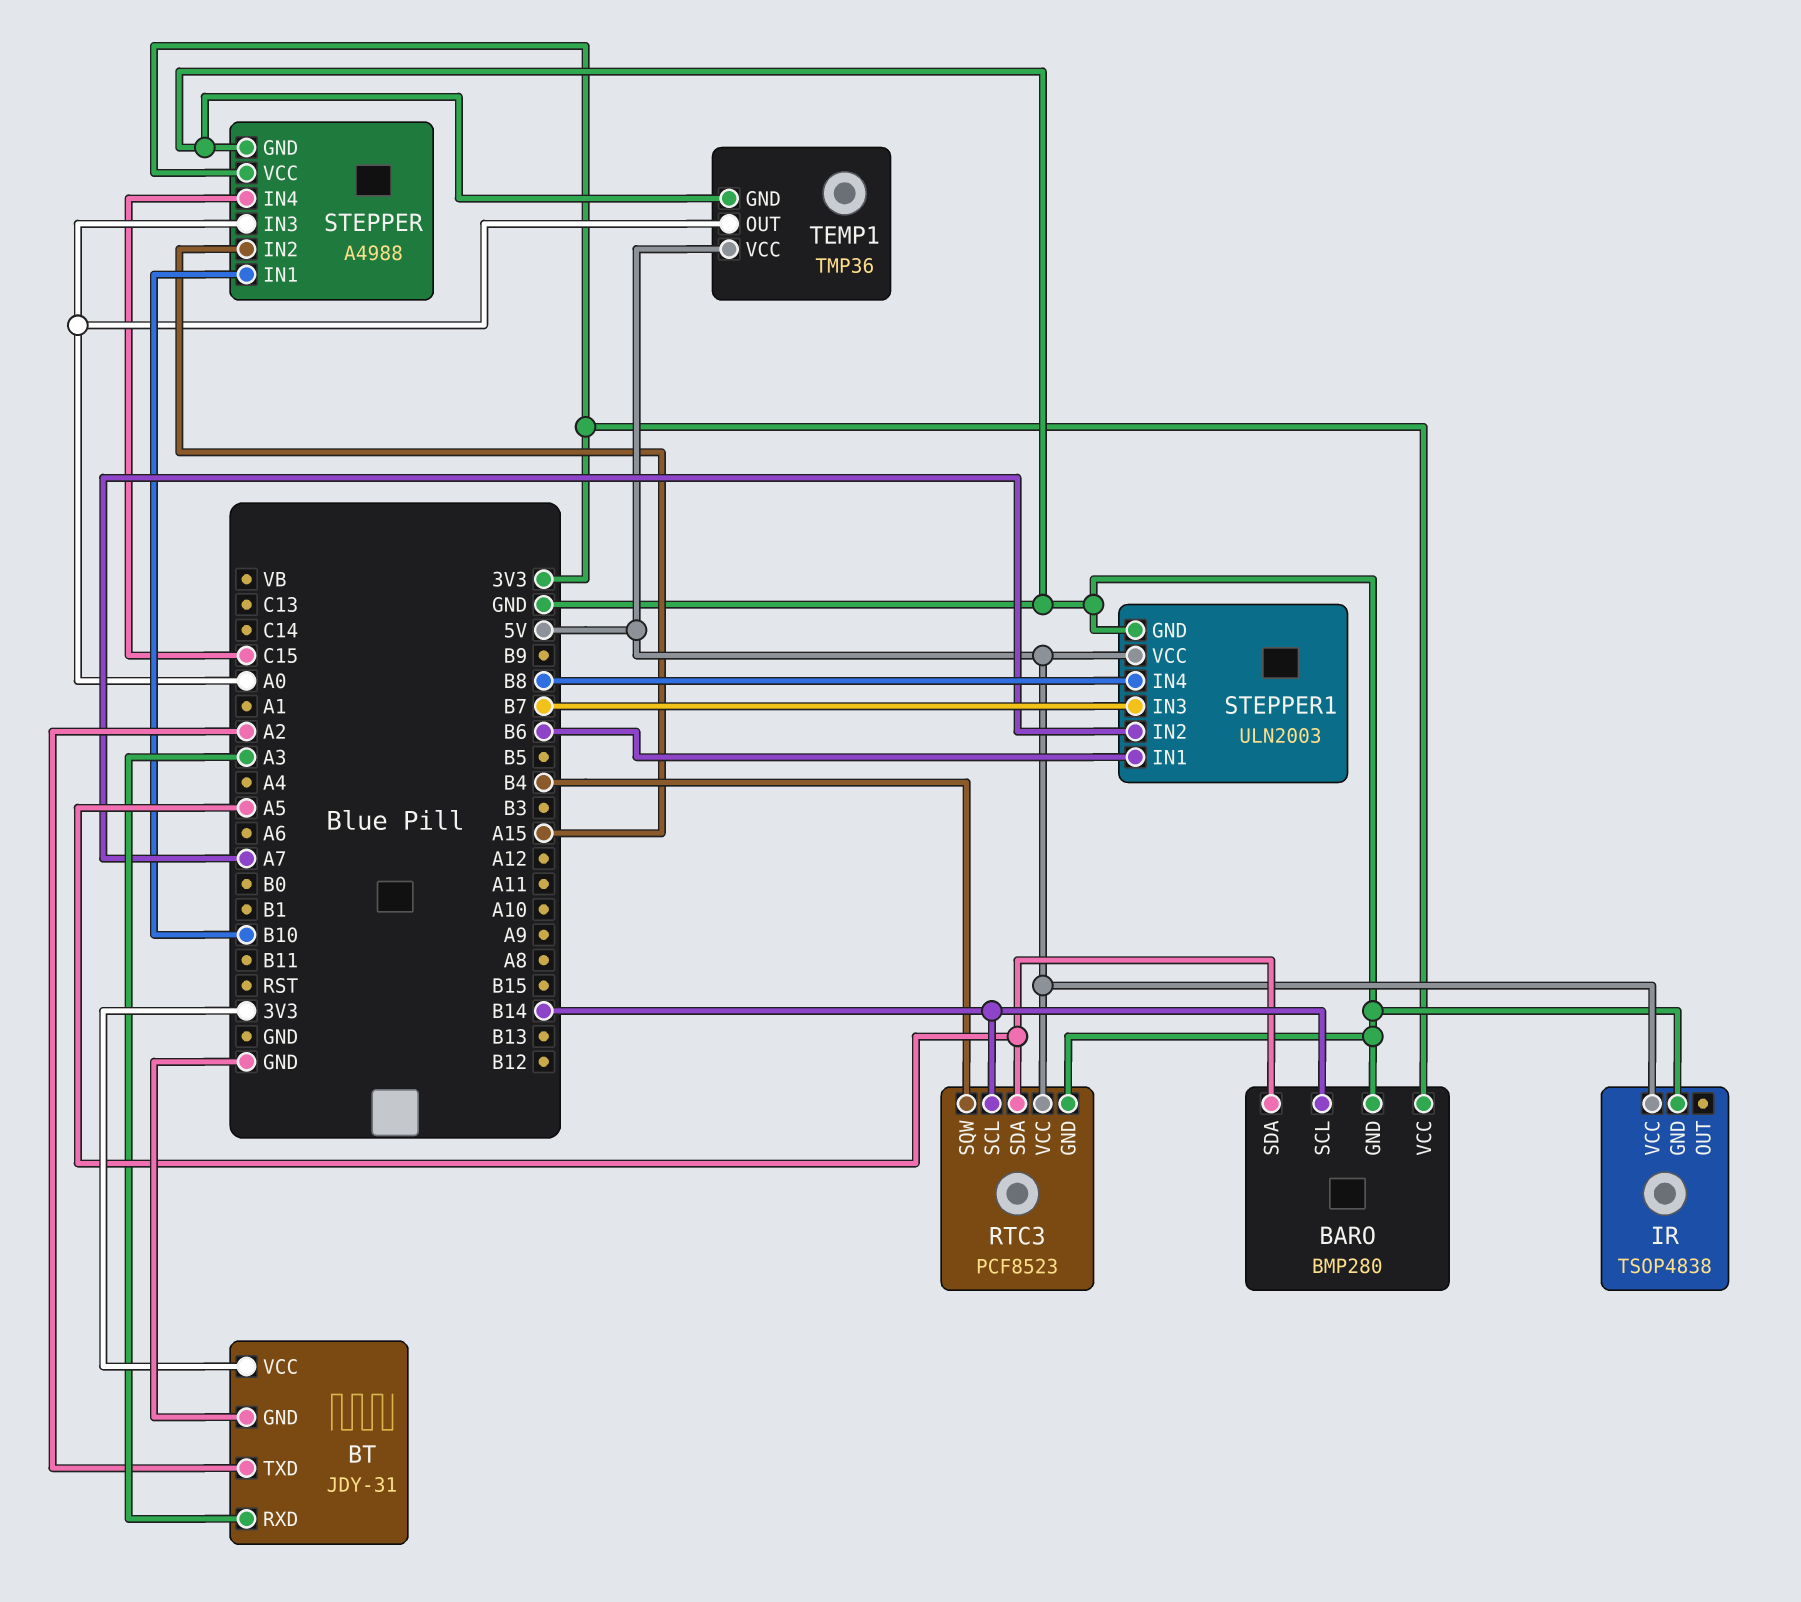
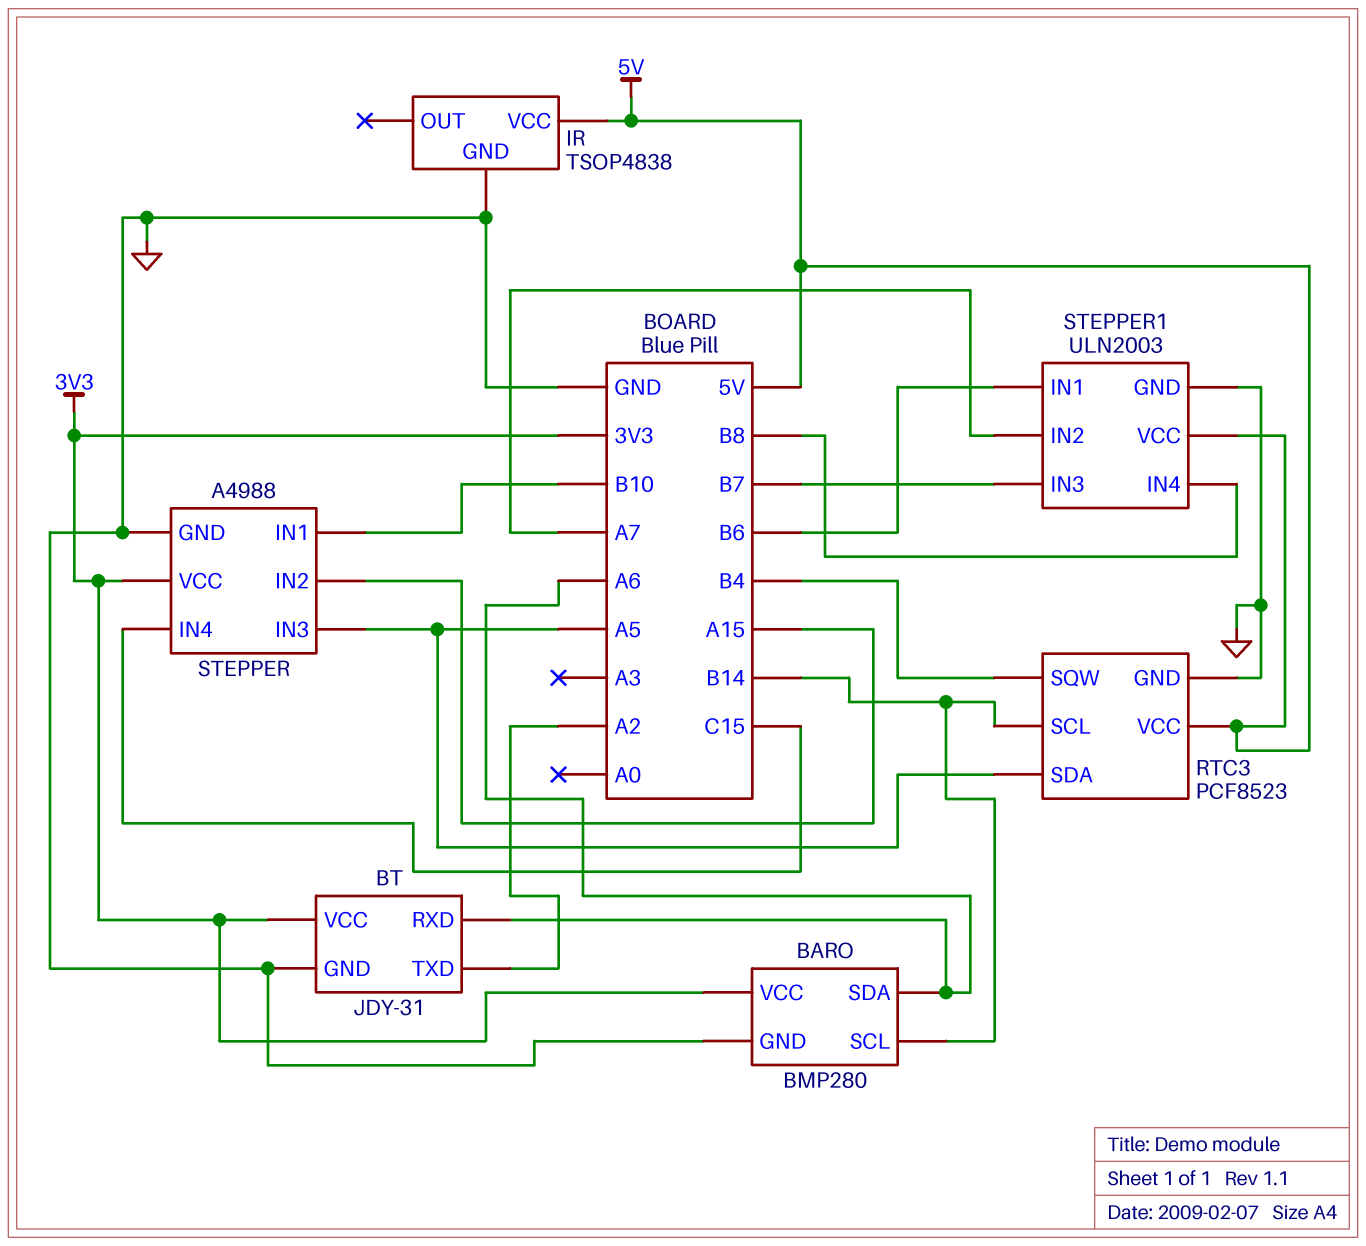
BARO pin SDA: A5 -> A6
BT pin RXD: A3 -> A6
STEPPER pin IN3: A0 -> A5
TEMP1: TMP36 -> none
TEMP1 pin GND: GND -> none
TEMP1 pin OUT: A0 -> none
TEMP1 pin VCC: 5V -> none

